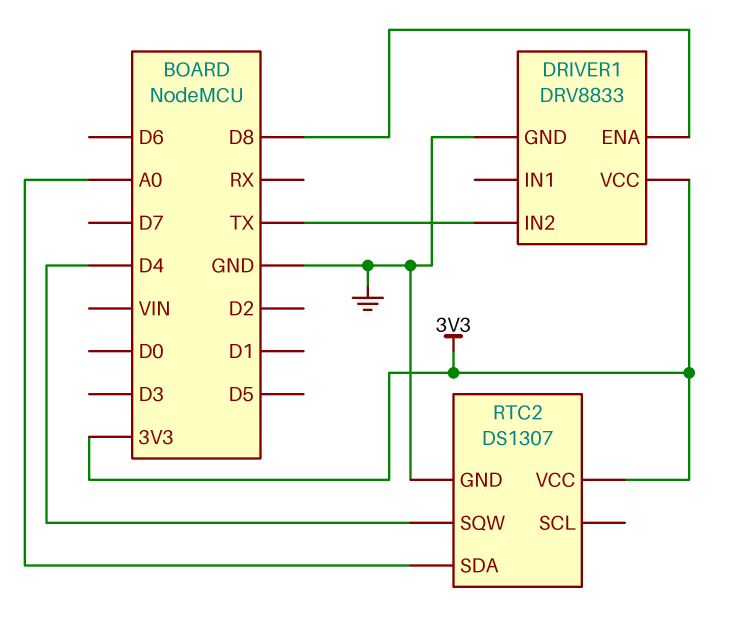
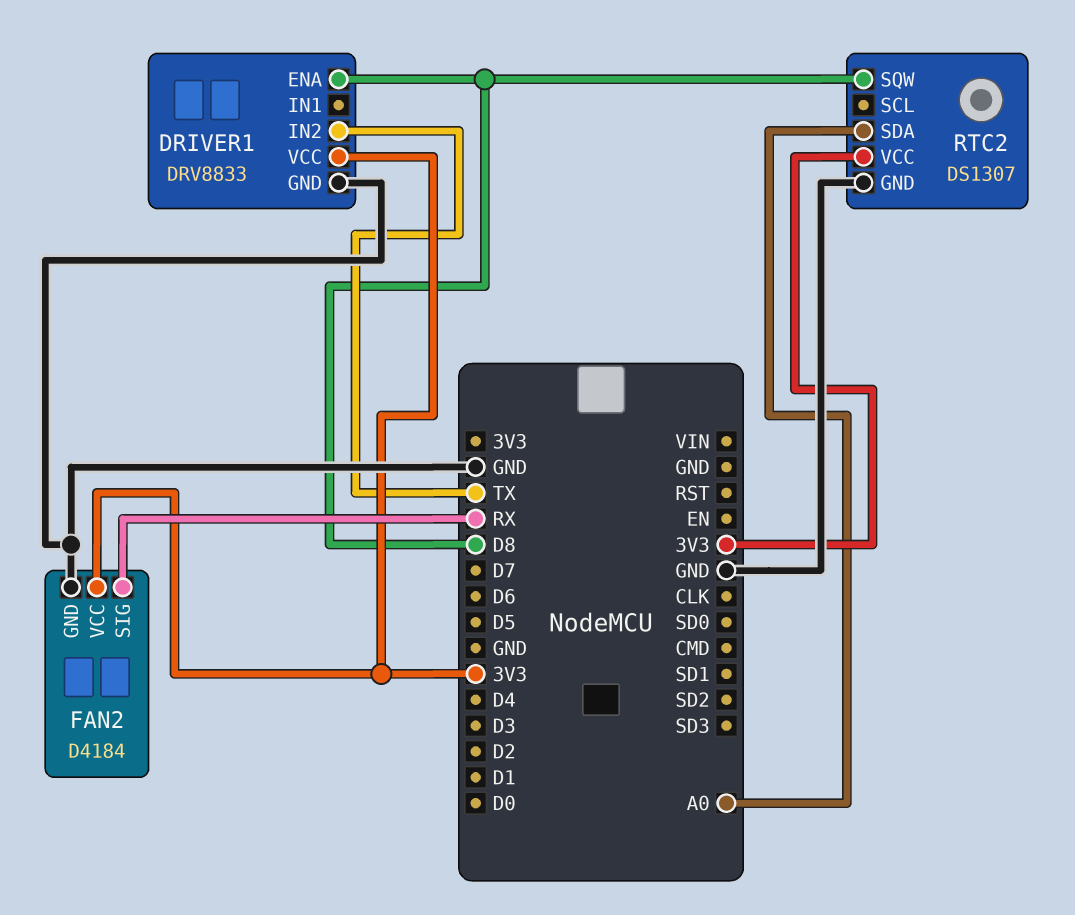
FAN2: none -> D4184
FAN2 pin GND: none -> GND
FAN2 pin SIG: none -> RX
FAN2 pin VCC: none -> 3V3
RTC2 pin SQW: D4 -> D8

